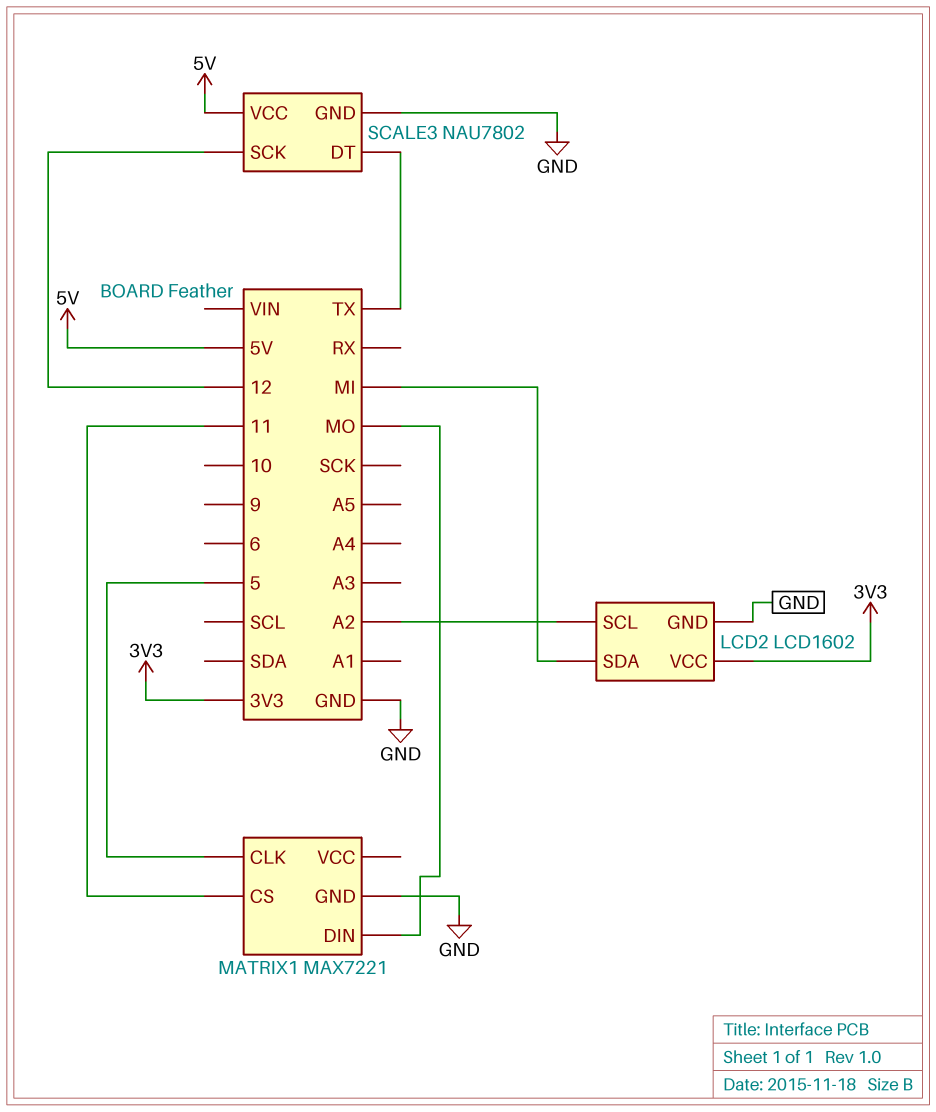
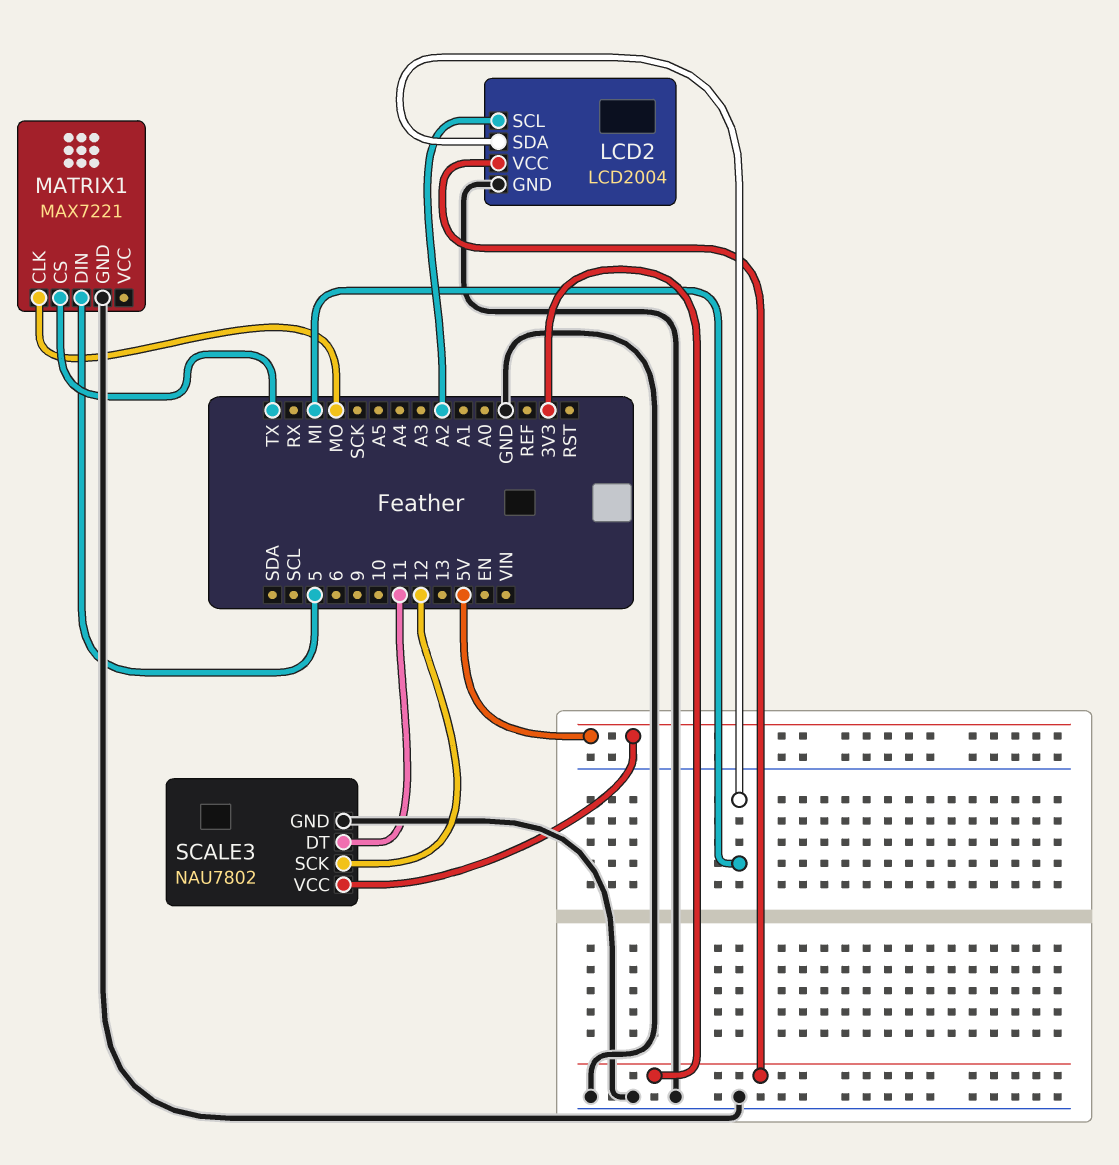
LCD2: LCD1602 -> LCD2004
MATRIX1 pin CLK: 5 -> MO
MATRIX1 pin CS: 11 -> TX
MATRIX1 pin DIN: MO -> 5
SCALE3 pin DT: TX -> 11

